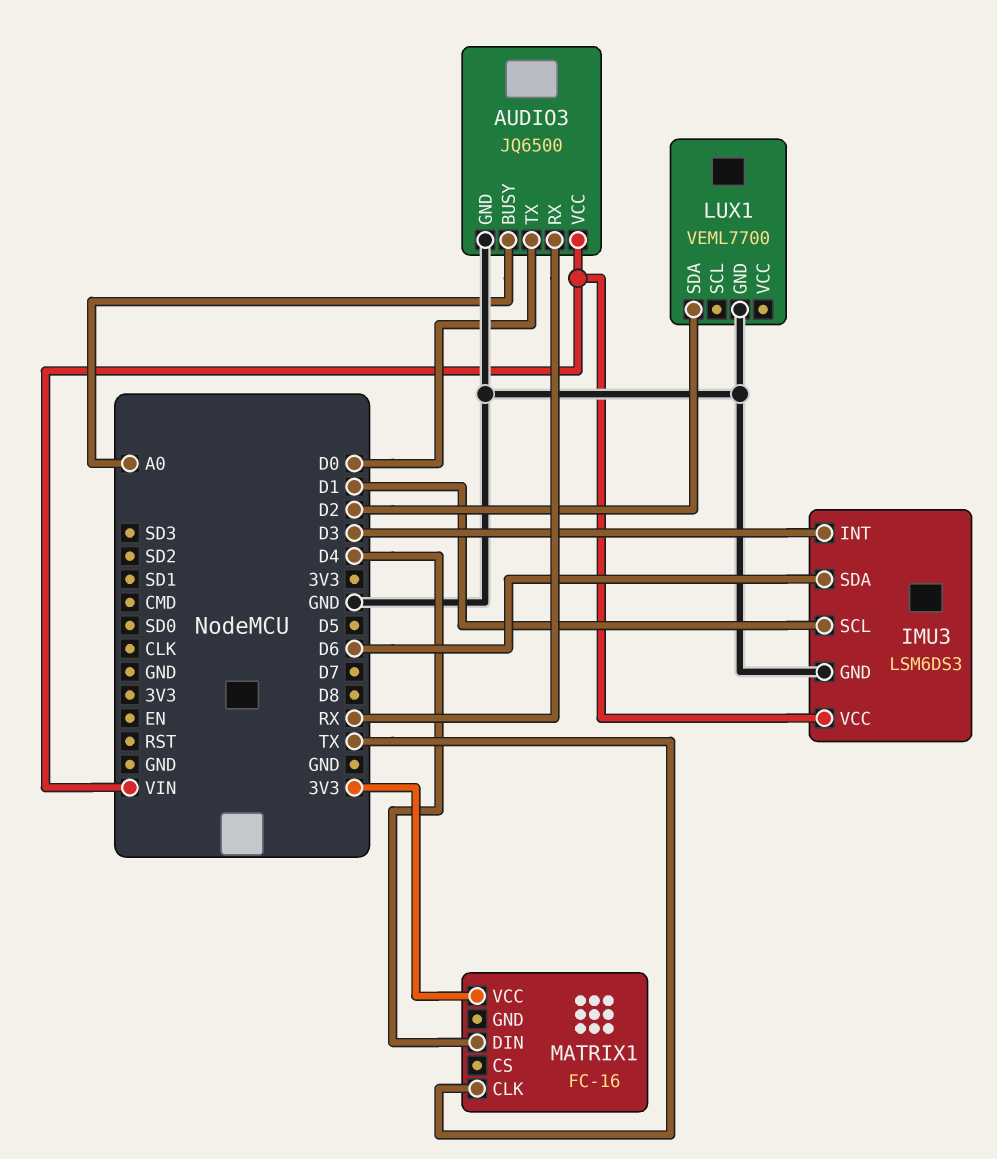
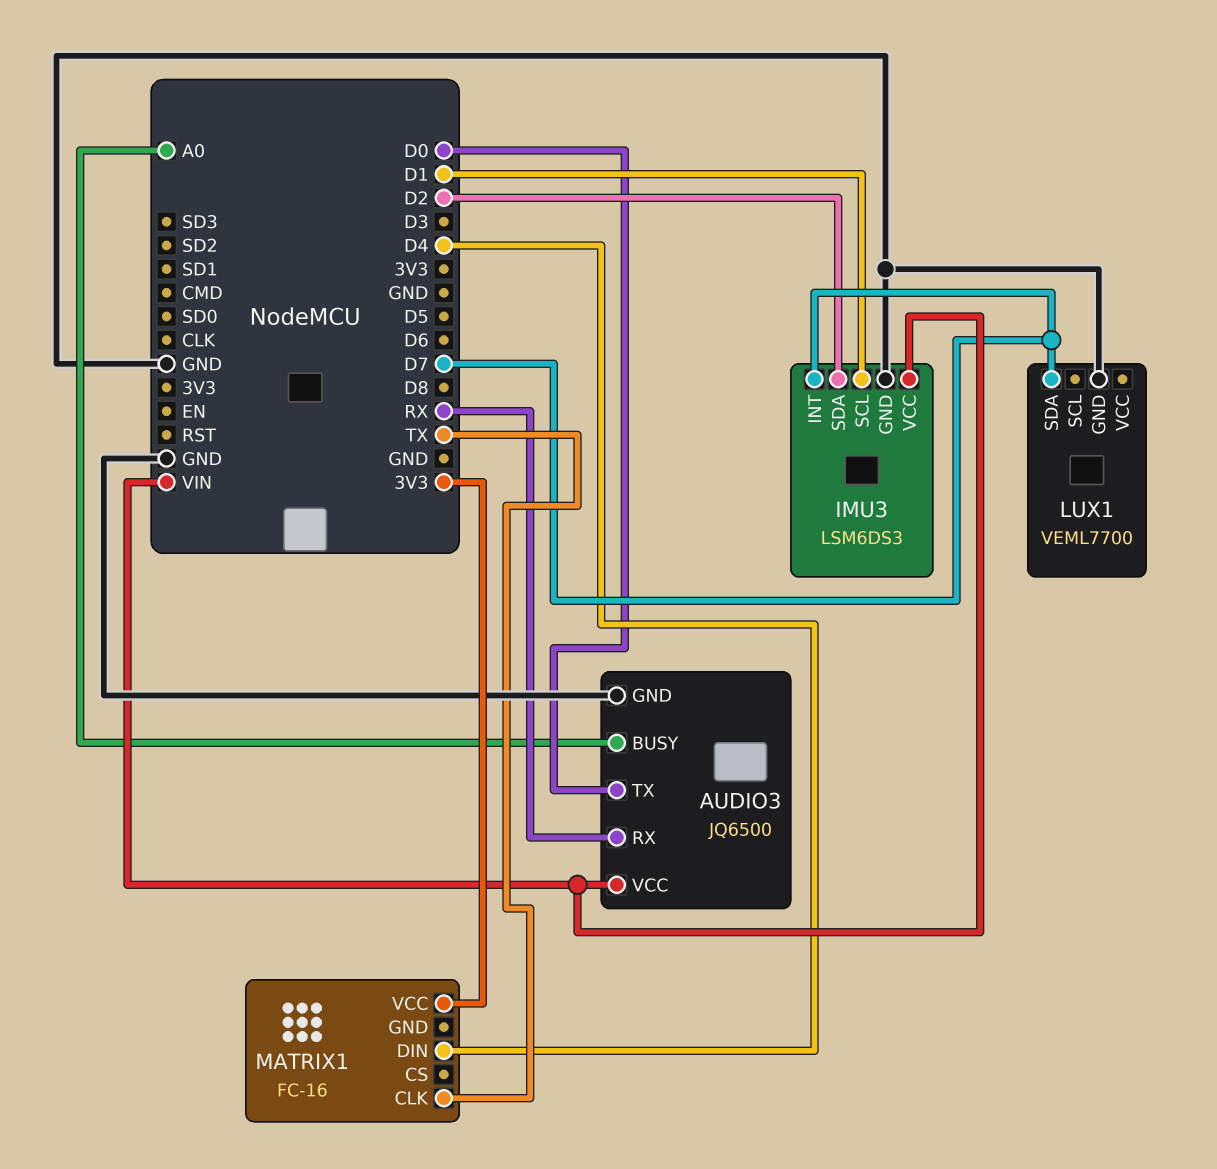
IMU3 pin INT: D3 -> D7
IMU3 pin SDA: D6 -> D2
LUX1 pin SDA: D2 -> D7

